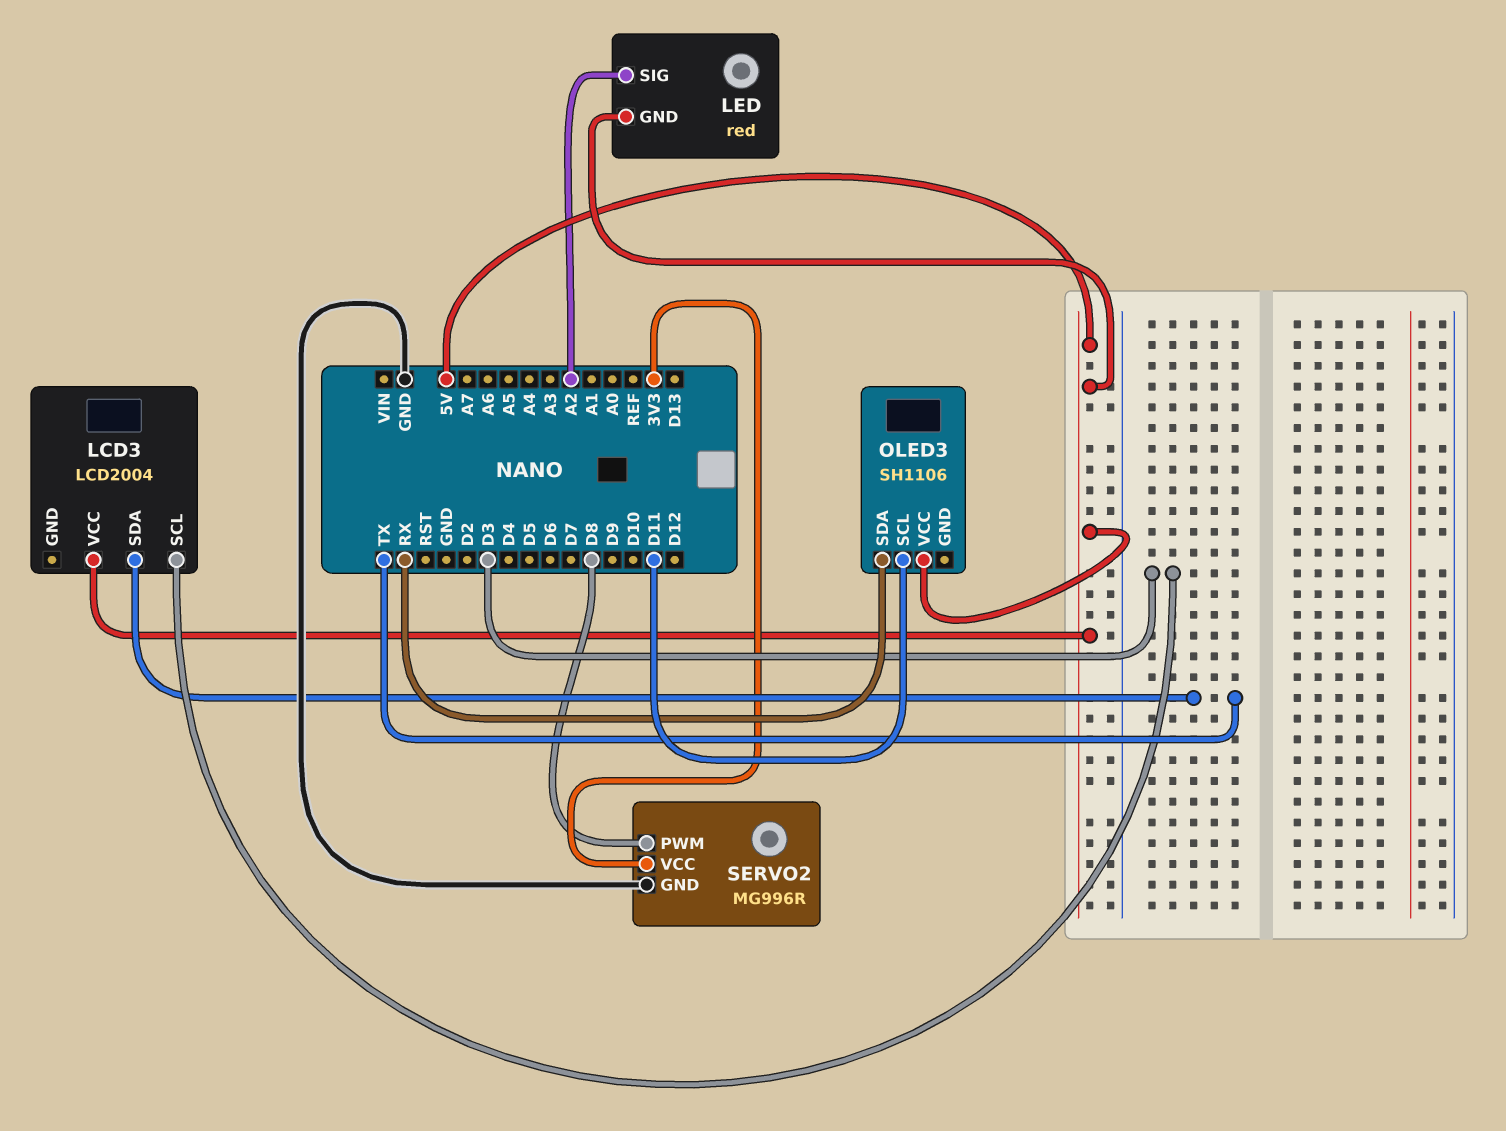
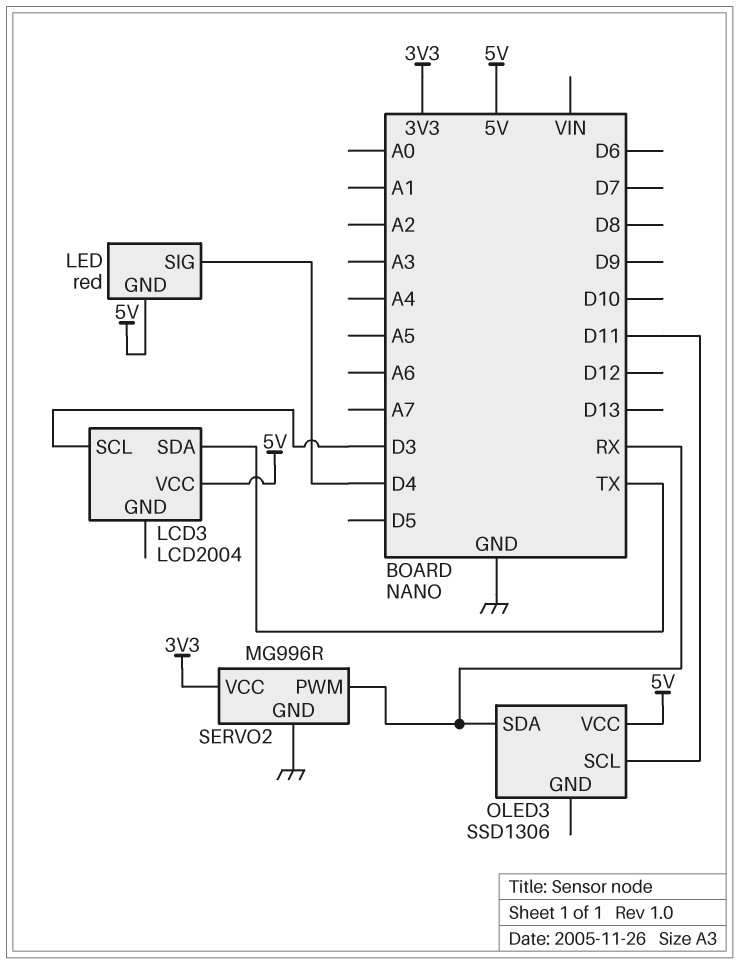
LED pin SIG: A2 -> D4
OLED3: SH1106 -> SSD1306
SERVO2 pin PWM: D8 -> RX

